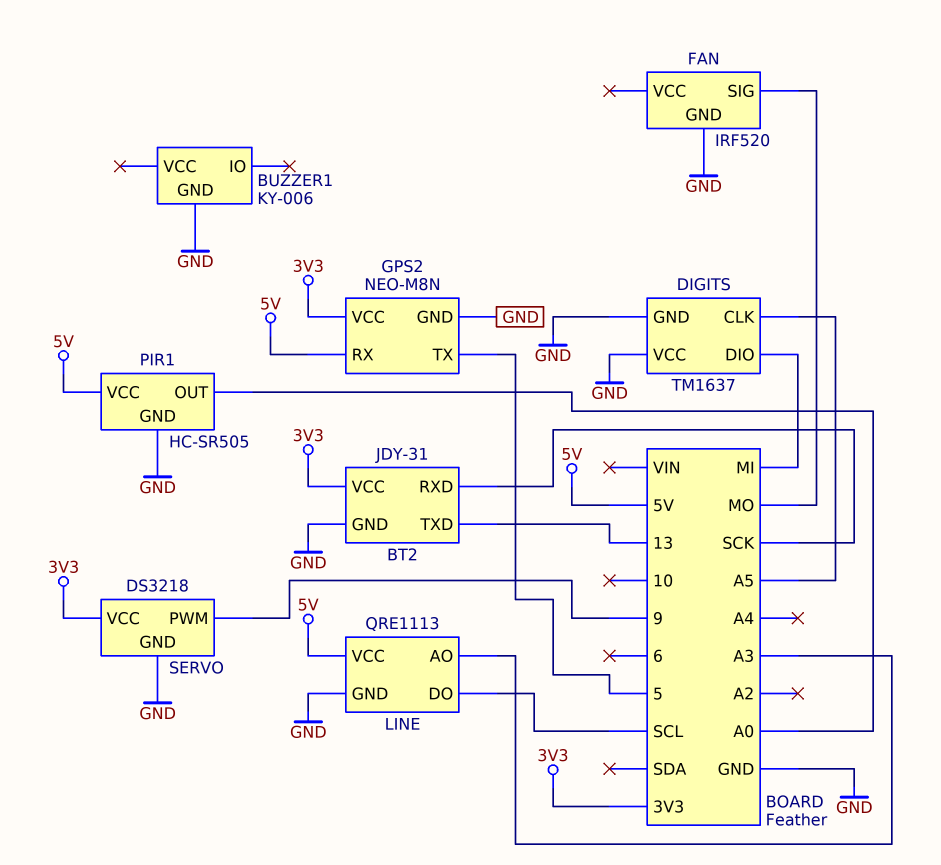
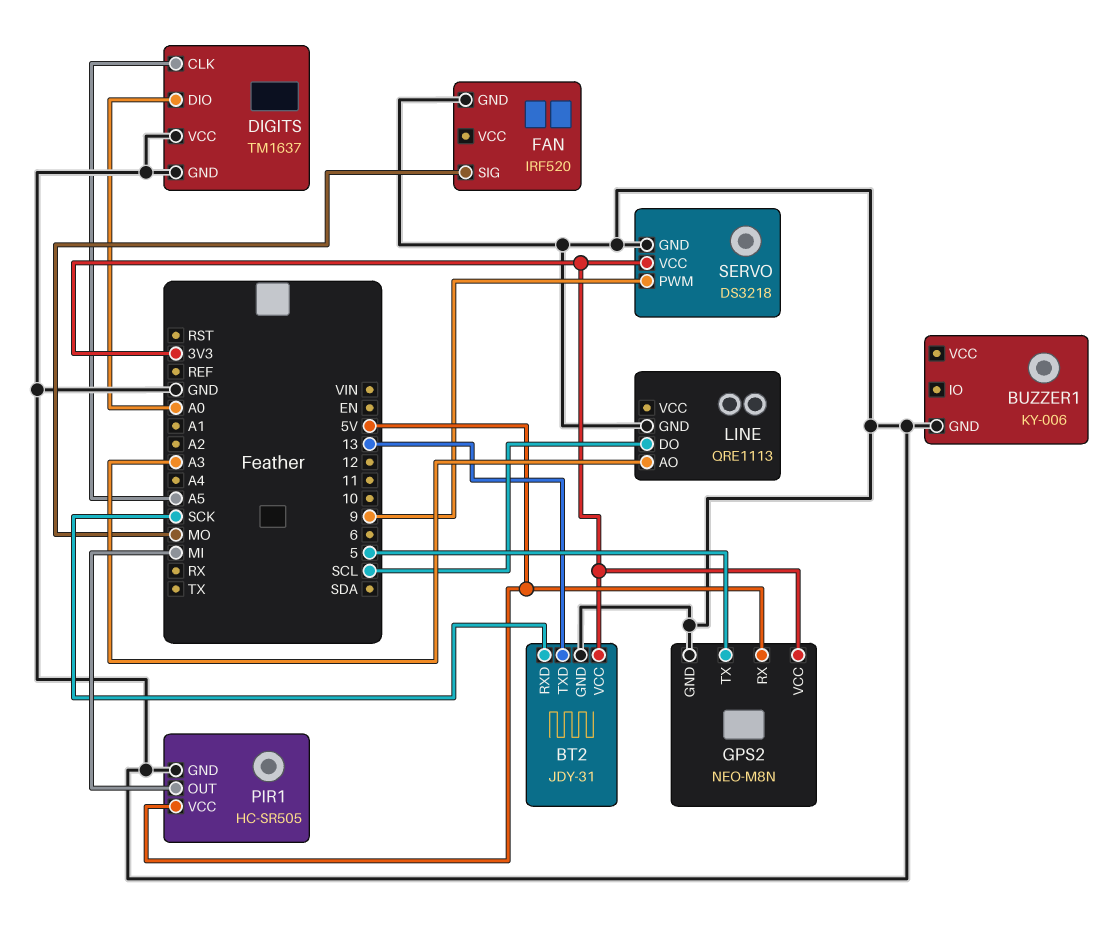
DIGITS pin DIO: MI -> A0
LINE pin VCC: 5V -> none
PIR1 pin OUT: A0 -> MI

